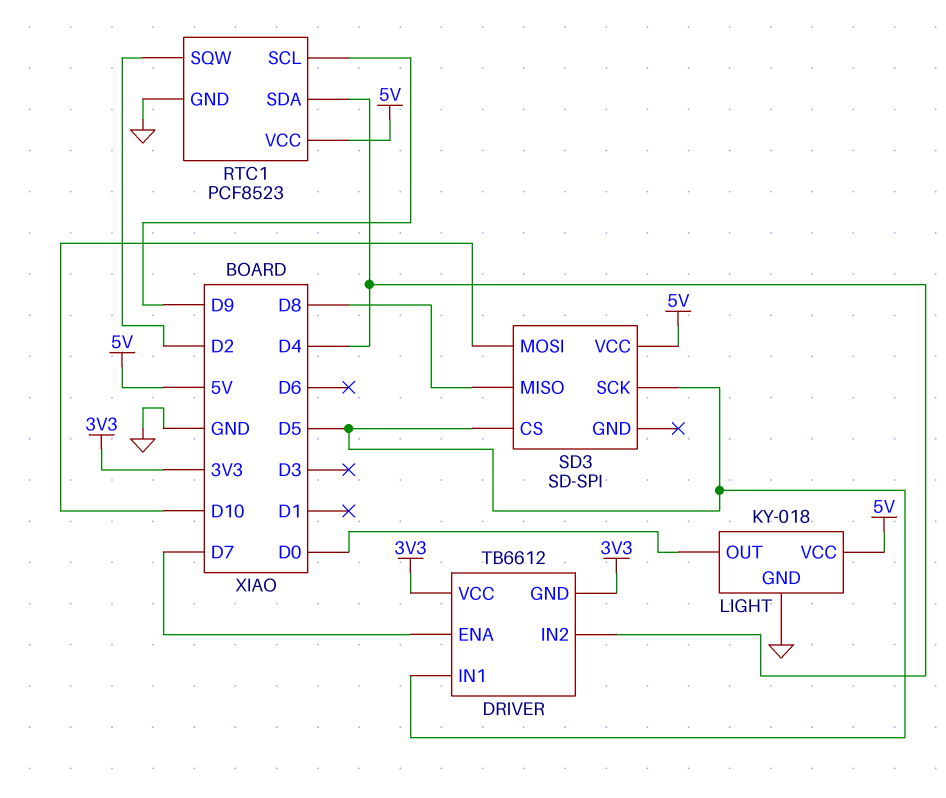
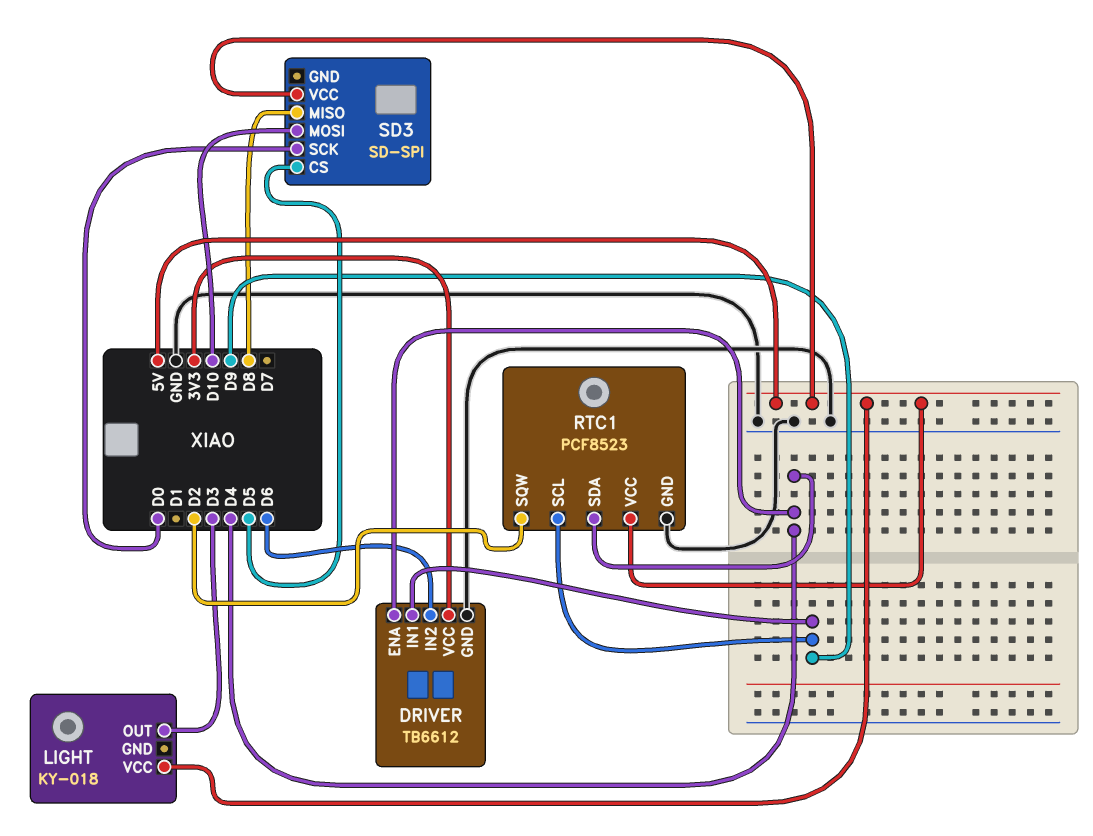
DRIVER pin ENA: D7 -> D4
DRIVER pin GND: 3V3 -> GND
DRIVER pin IN1: D5 -> D9
DRIVER pin IN2: D4 -> D6
LIGHT pin GND: GND -> none
LIGHT pin OUT: D0 -> D3
SD3 pin SCK: D5 -> D0

